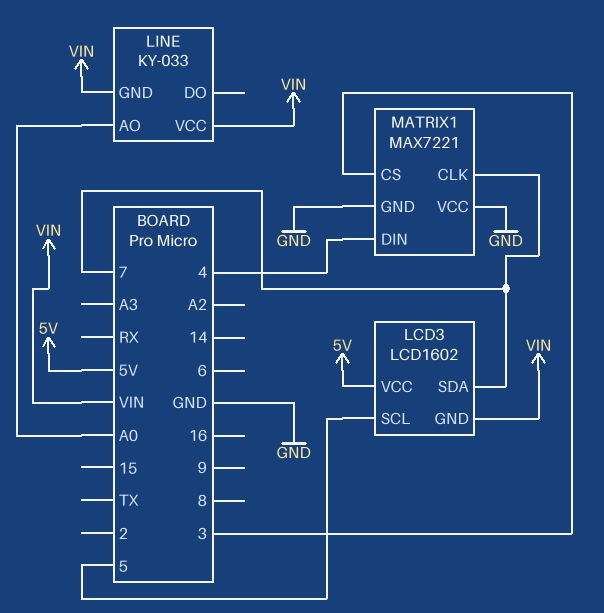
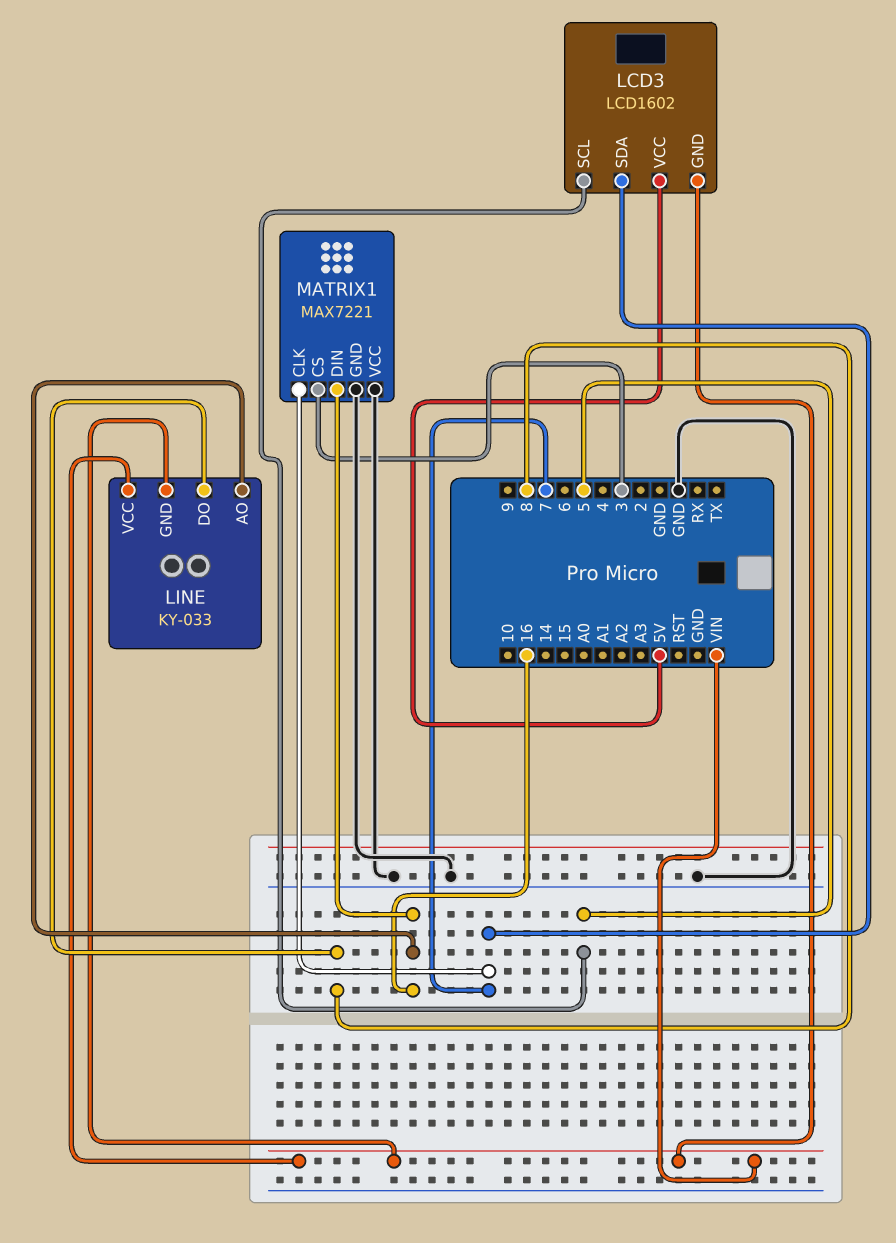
LINE pin AO: A0 -> 16
LINE pin DO: none -> 8
MATRIX1 pin DIN: 4 -> 16

